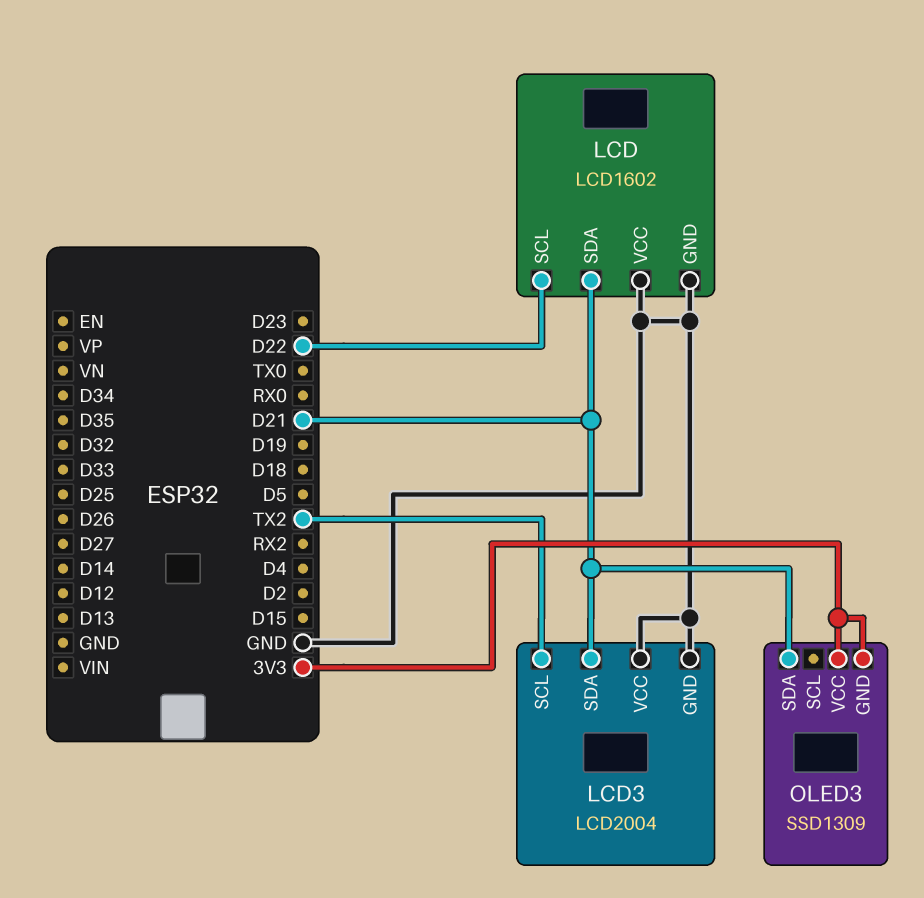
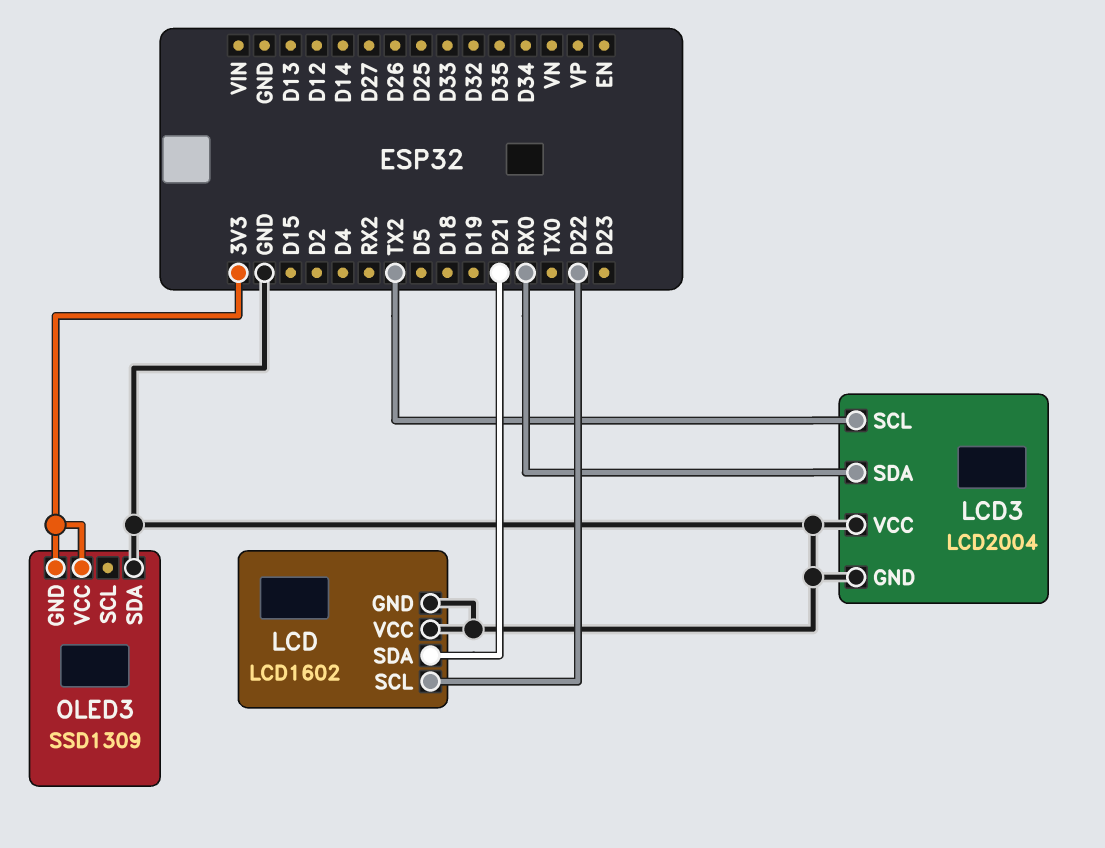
LCD3 pin SDA: D21 -> RX0
OLED3 pin SDA: D21 -> GND

